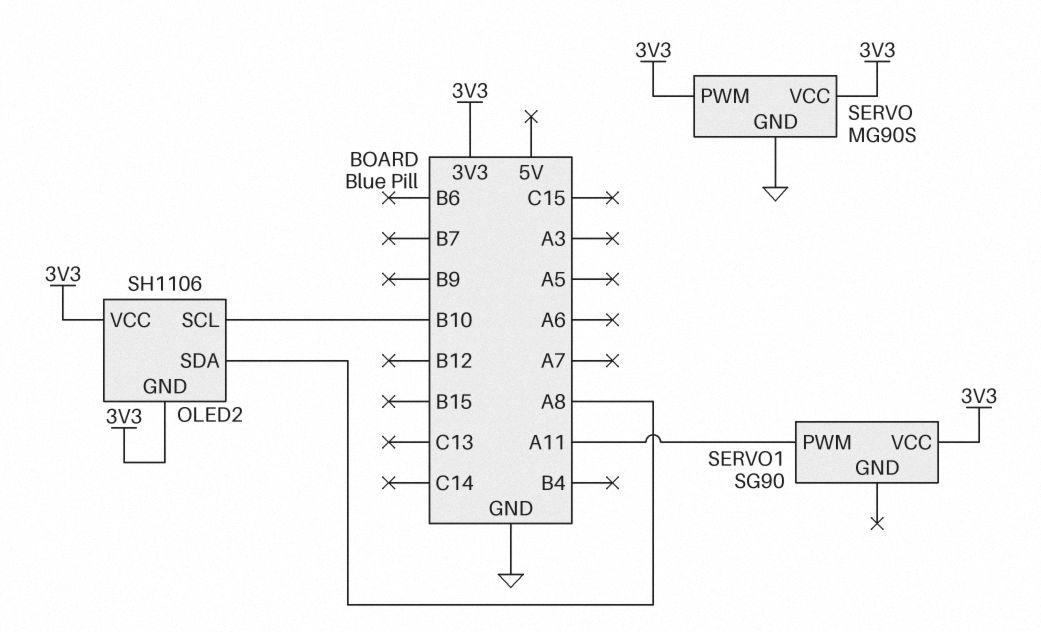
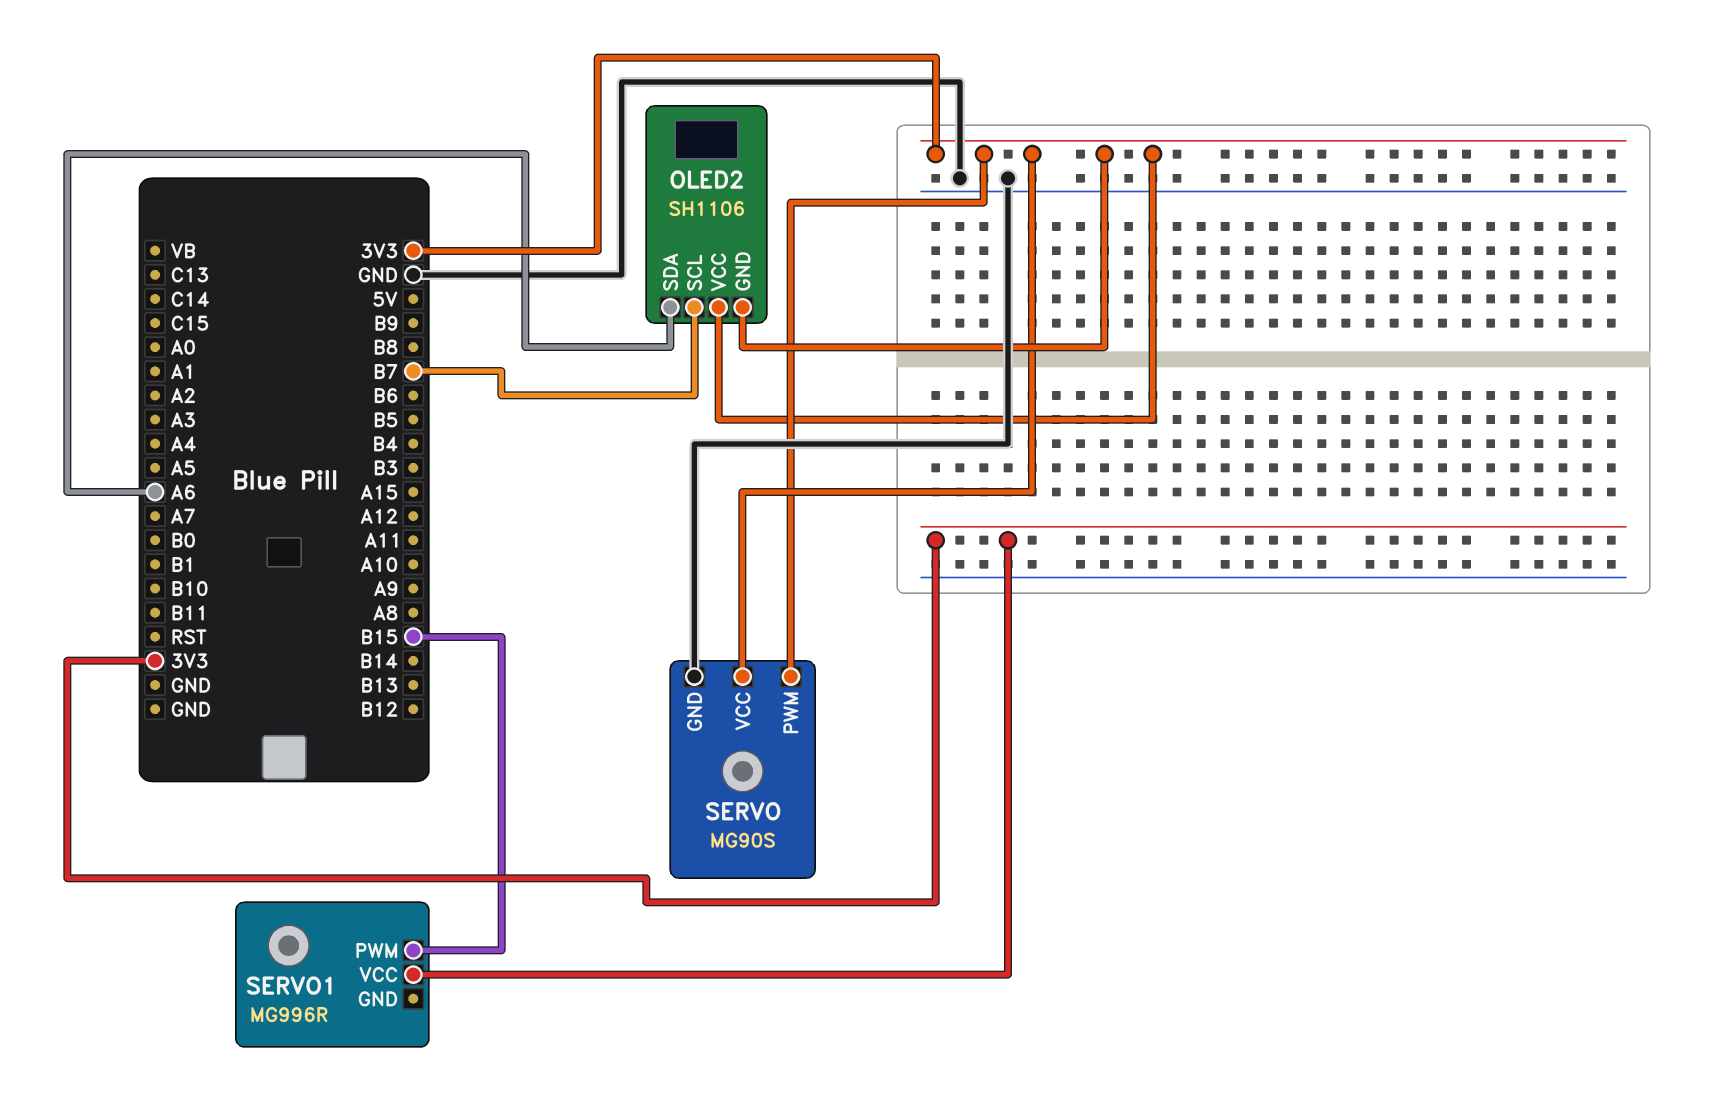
OLED2 pin SCL: B10 -> B7
OLED2 pin SDA: A8 -> A6
SERVO1: SG90 -> MG996R
SERVO1 pin PWM: A11 -> B15

